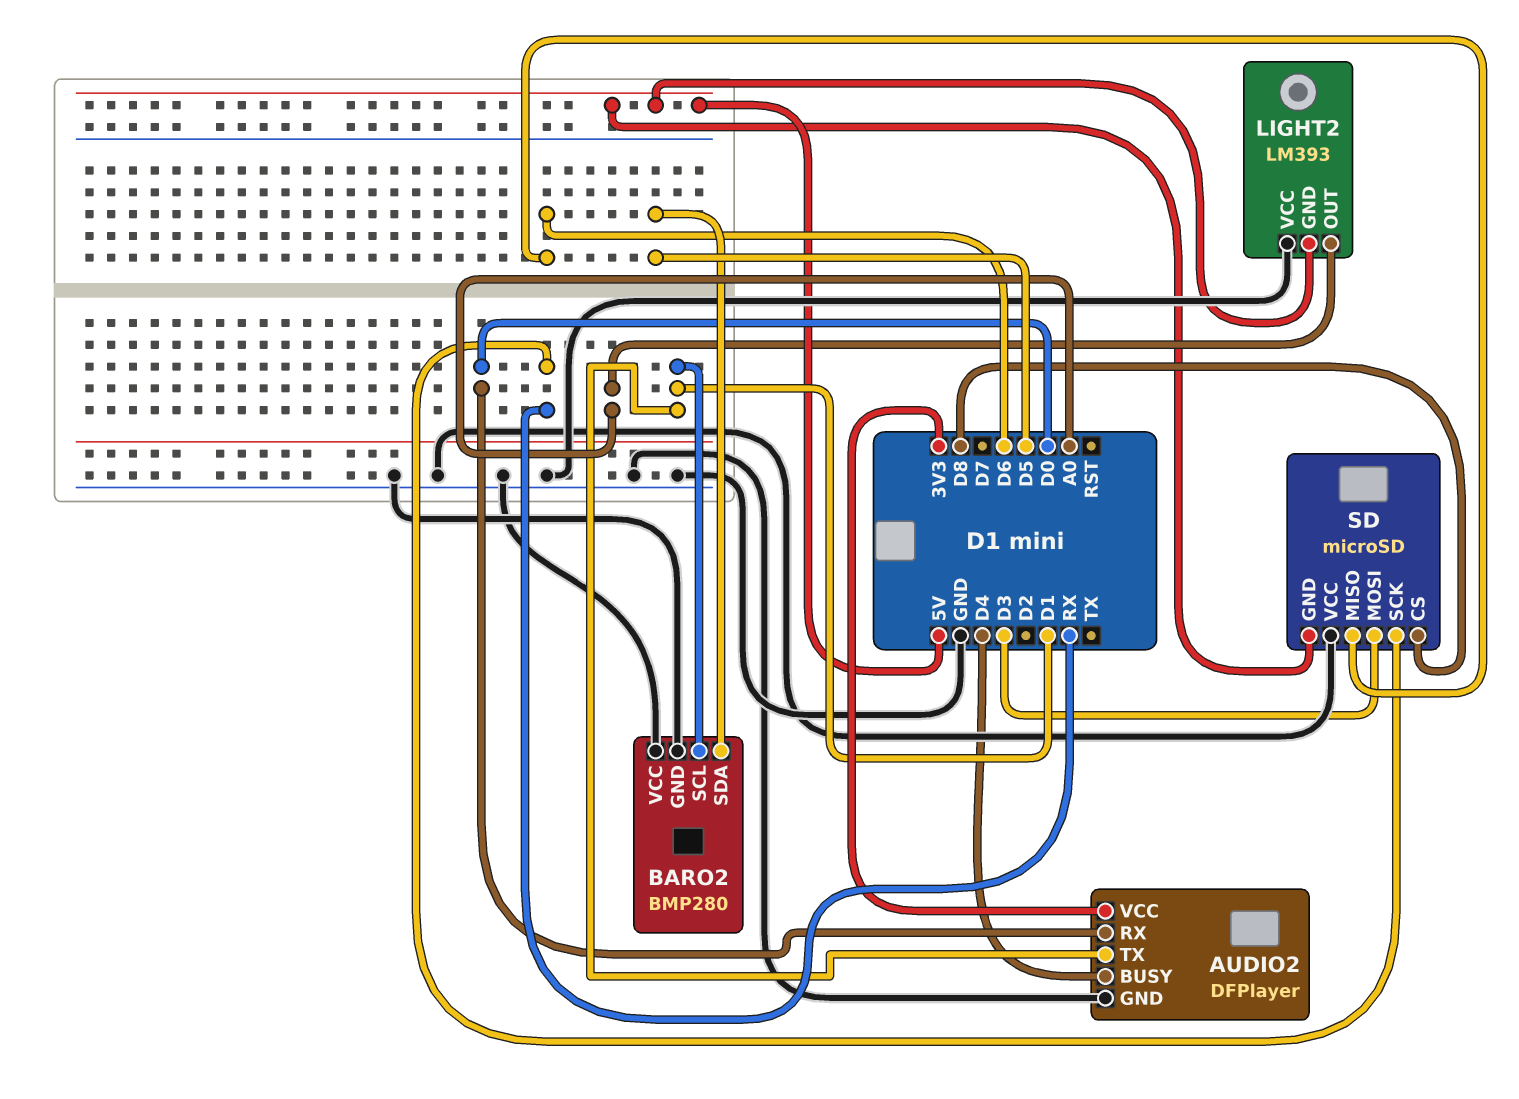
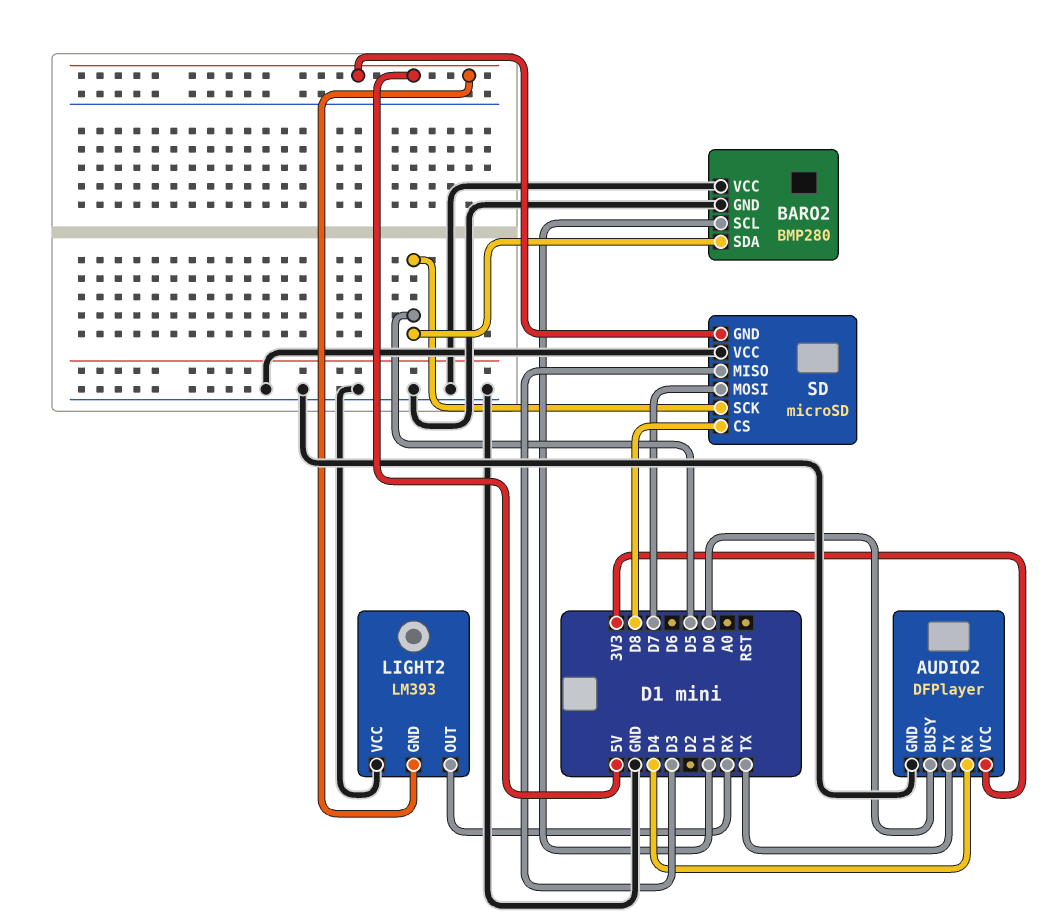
AUDIO2 pin BUSY: D4 -> D0
AUDIO2 pin RX: D0 -> D4
AUDIO2 pin TX: D1 -> TX
LIGHT2 pin OUT: A0 -> RX
SD pin MISO: D6 -> D3
SD pin MOSI: D3 -> D7
SD pin SCK: RX -> D5

